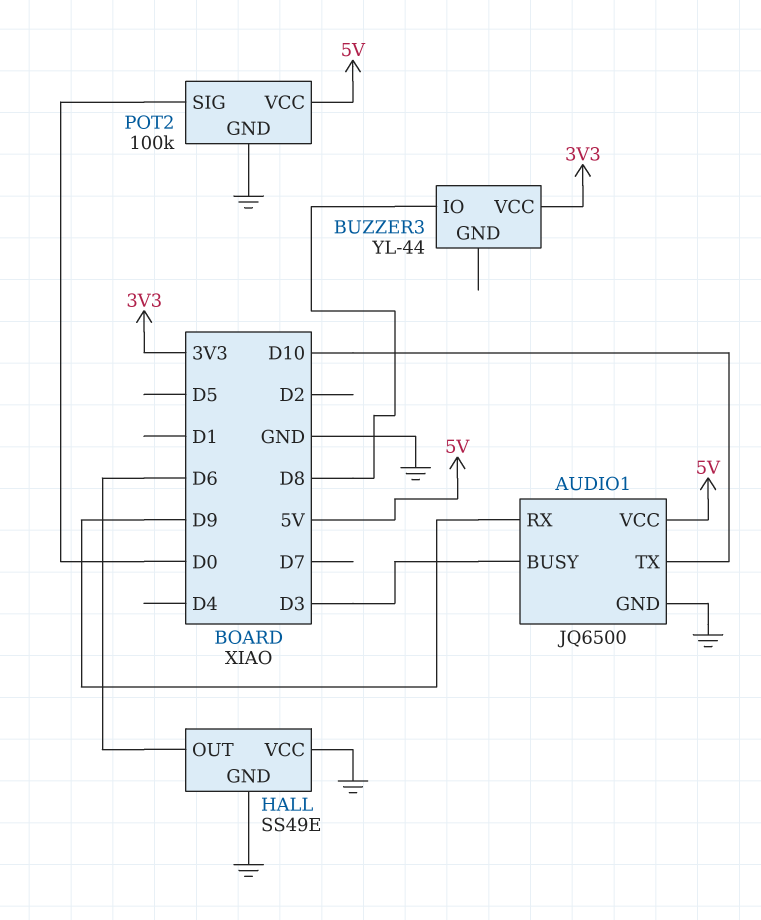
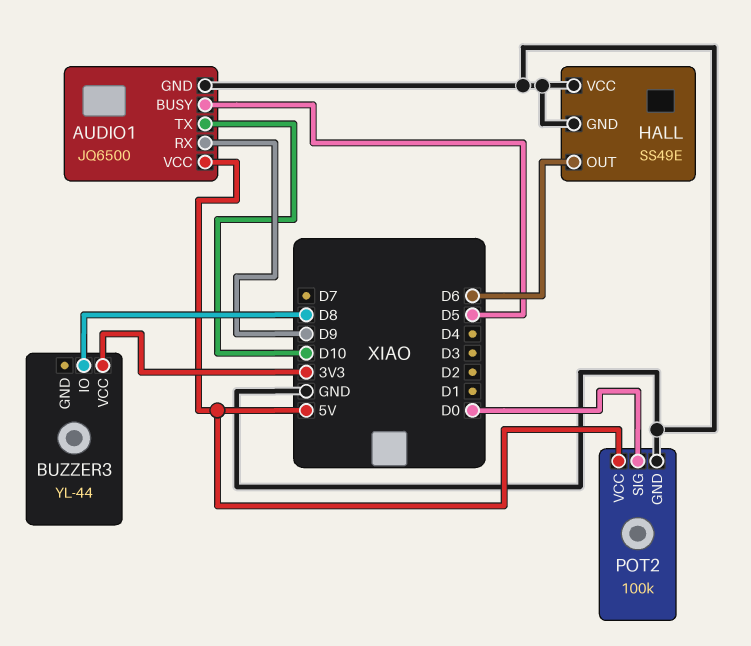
AUDIO1 pin BUSY: D3 -> D5

